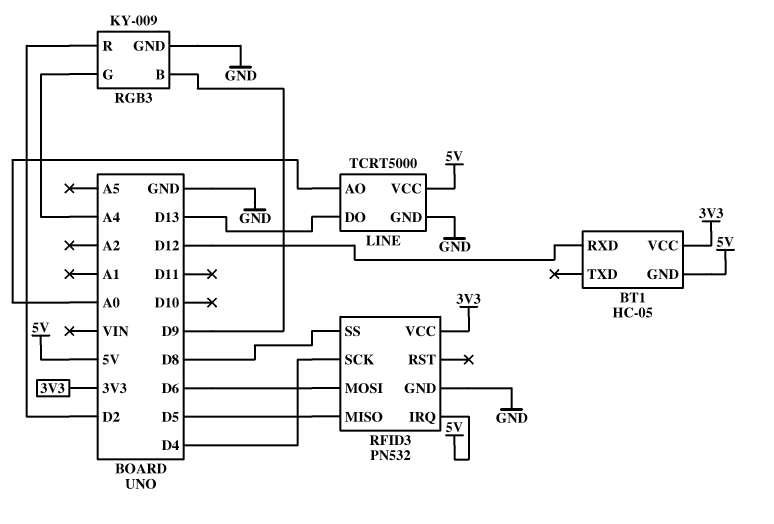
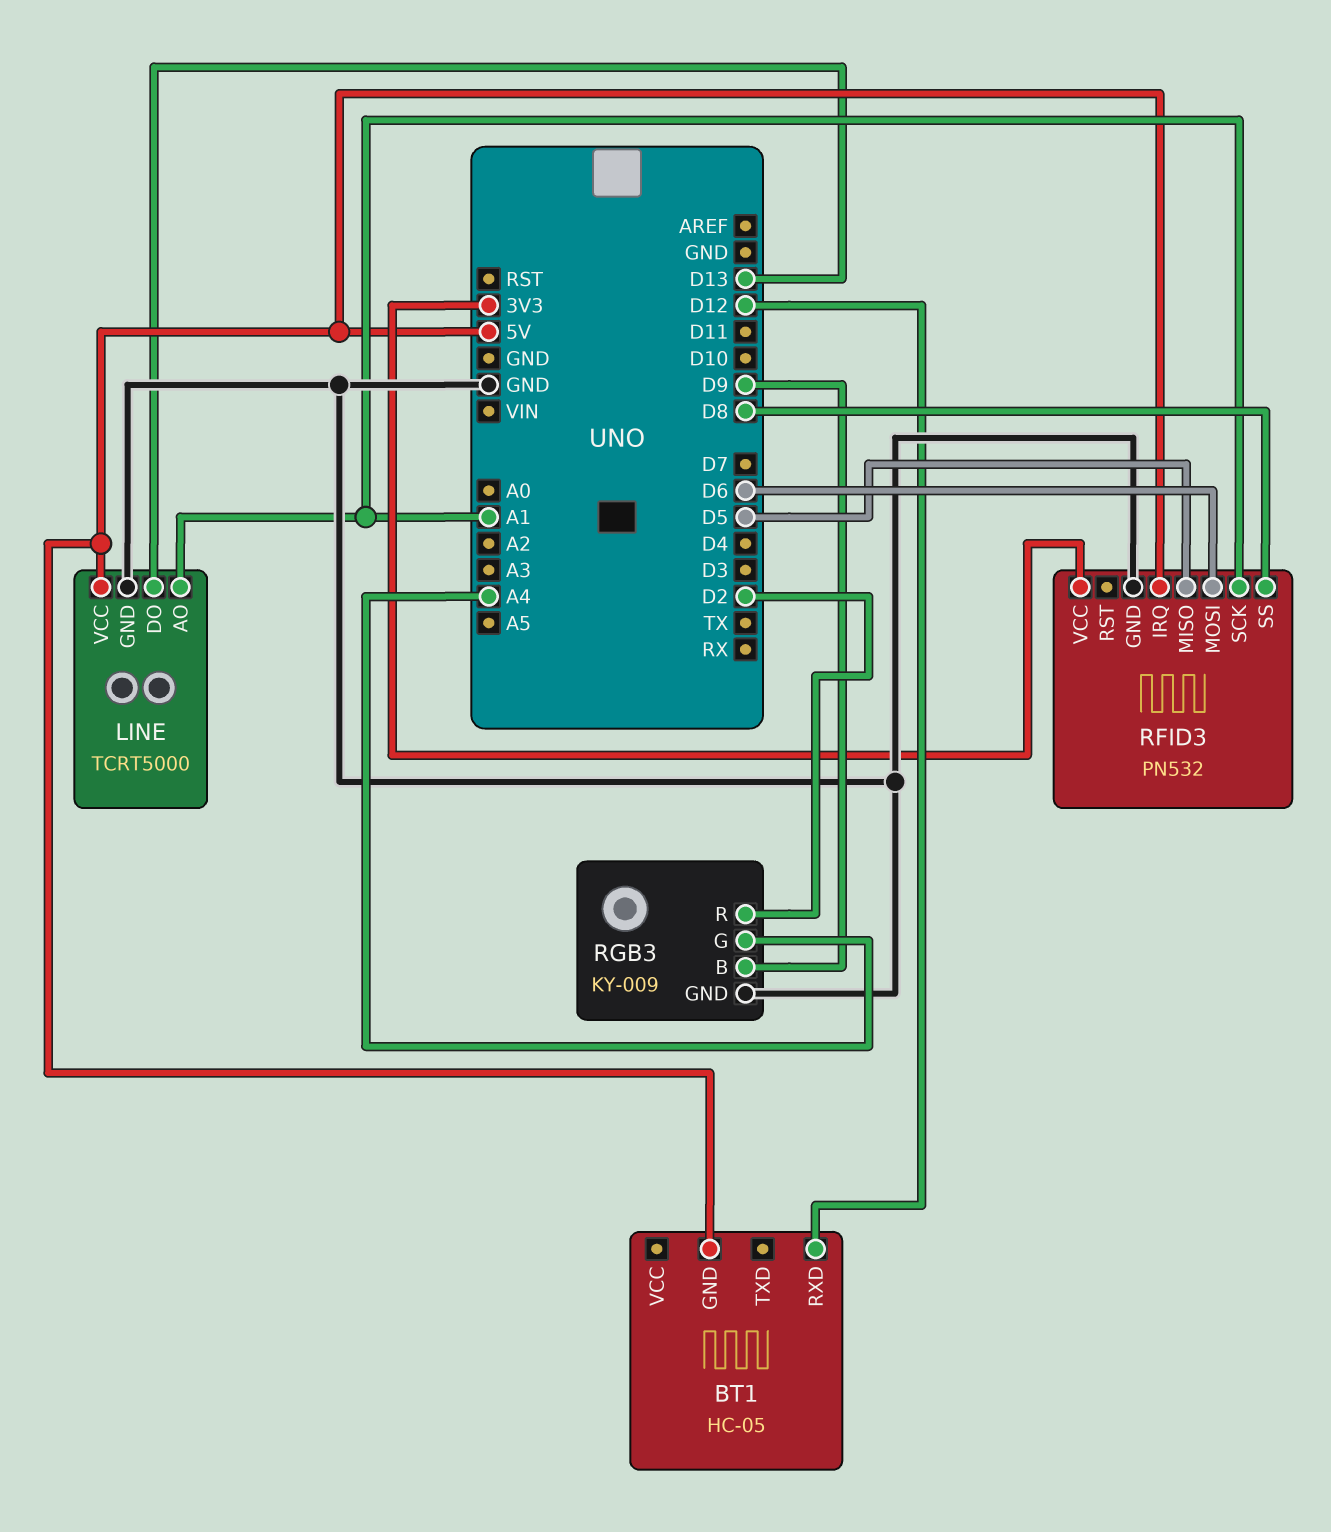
BT1 pin VCC: 3V3 -> none
LINE pin AO: A0 -> A1
RFID3 pin SCK: D4 -> A1

